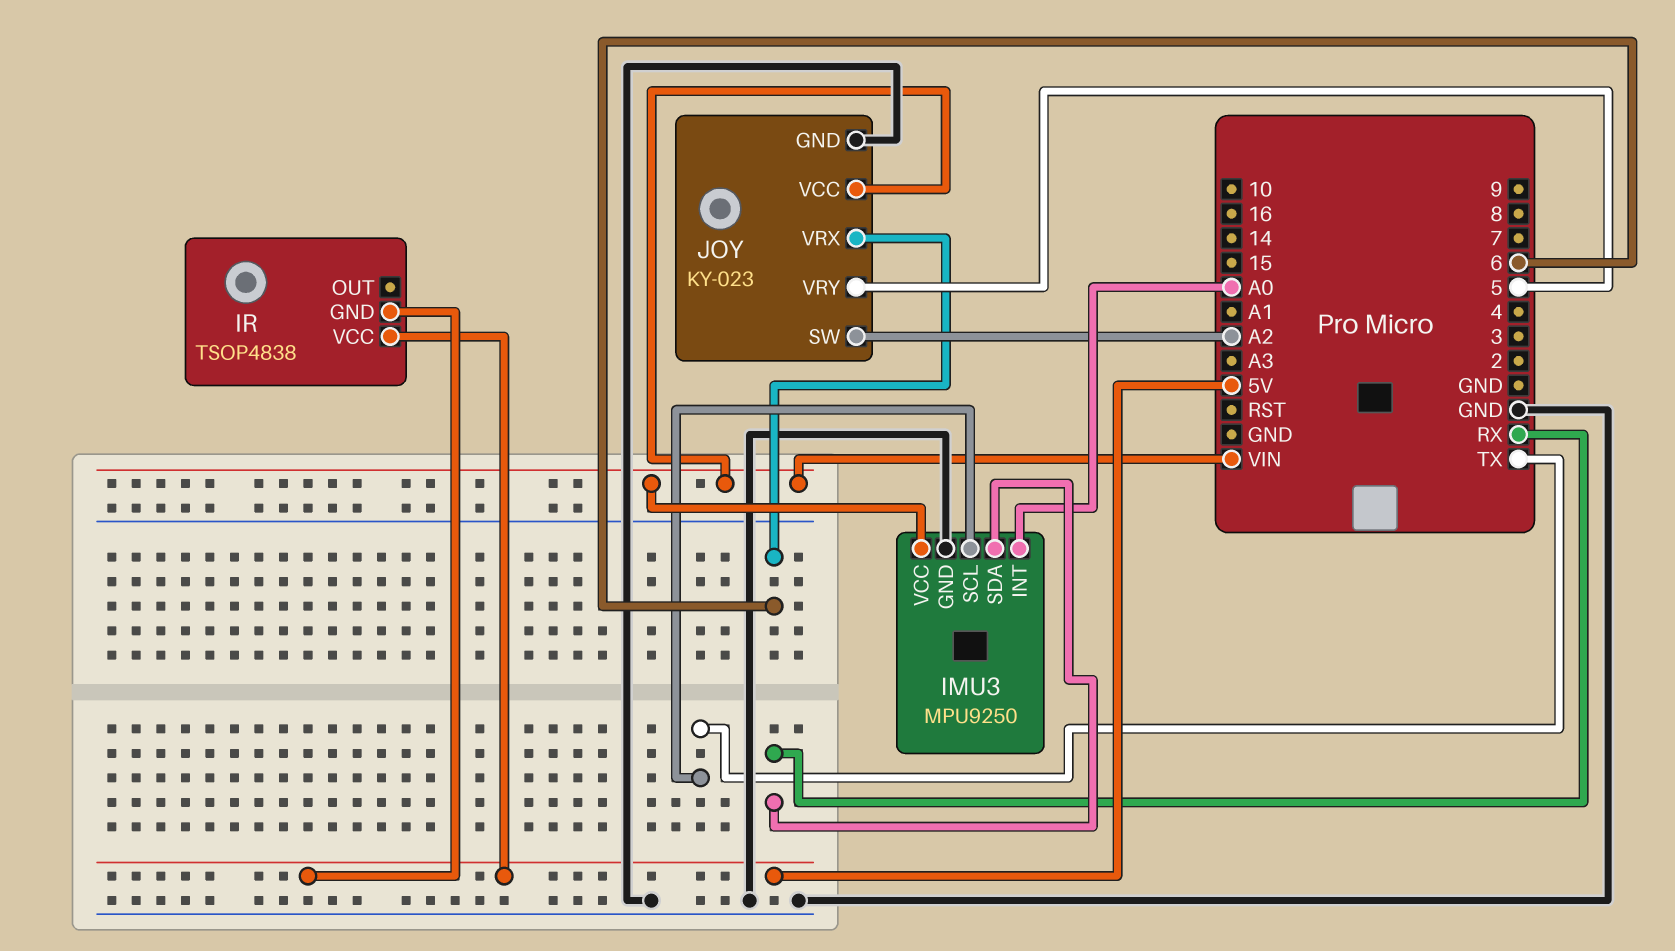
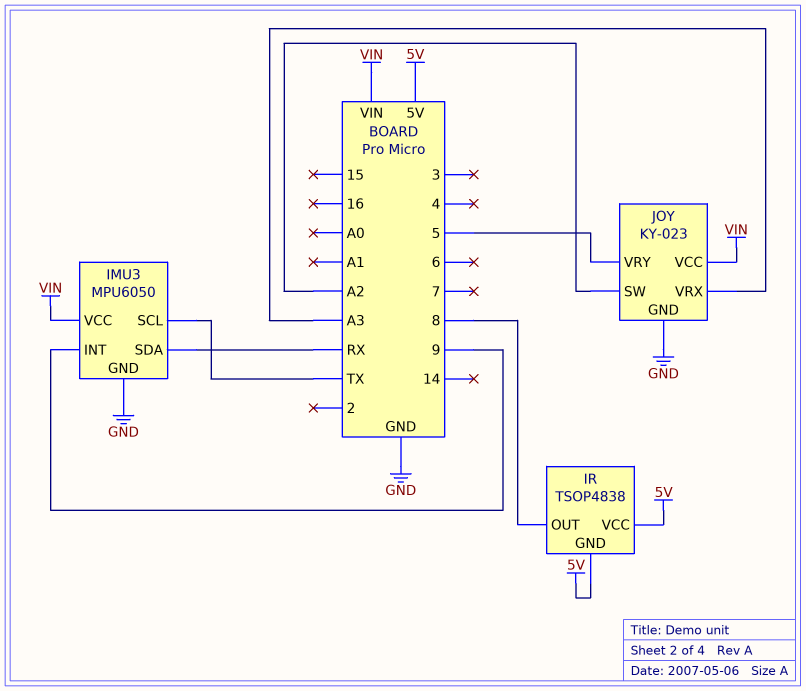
IMU3: MPU9250 -> MPU6050
IMU3 pin INT: A0 -> 9
IR pin OUT: none -> 8
JOY pin VRX: 6 -> A3

